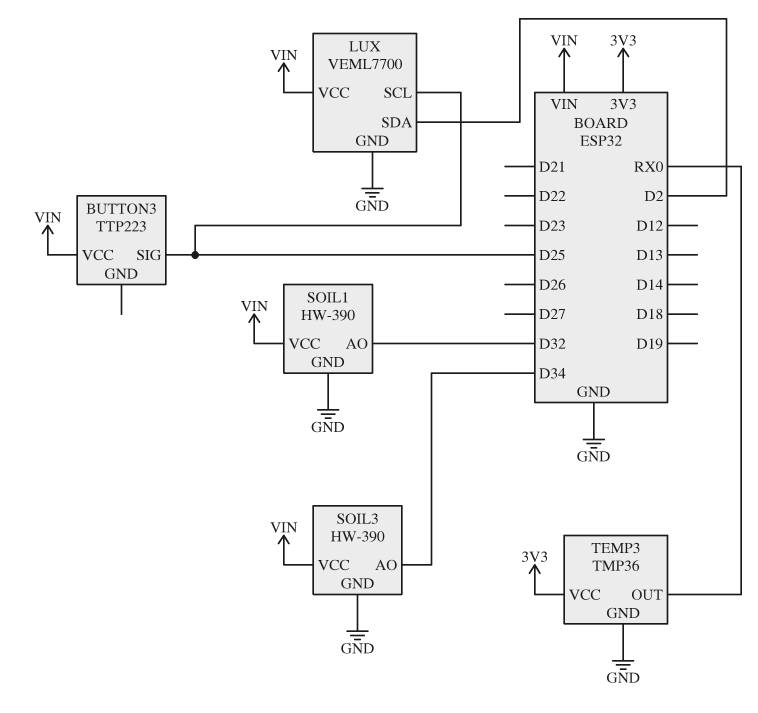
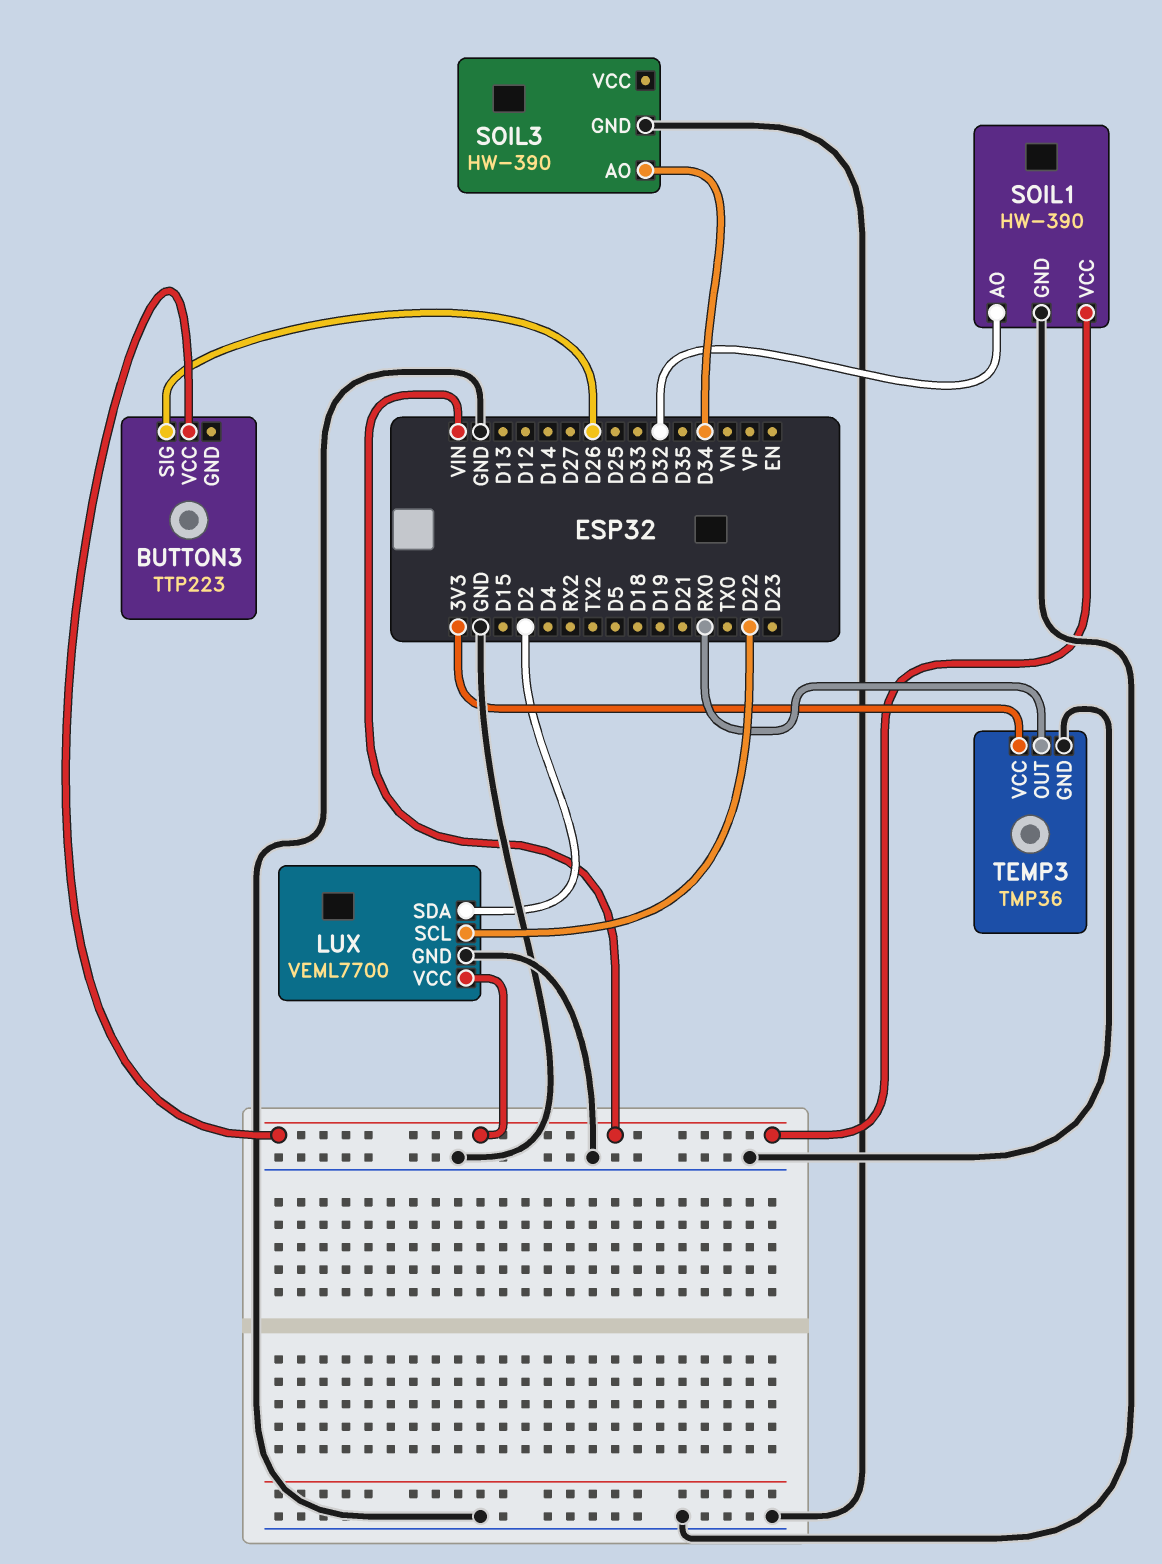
BUTTON3 pin SIG: D25 -> D26
LUX pin SCL: D25 -> D22
SOIL3 pin VCC: VIN -> none

